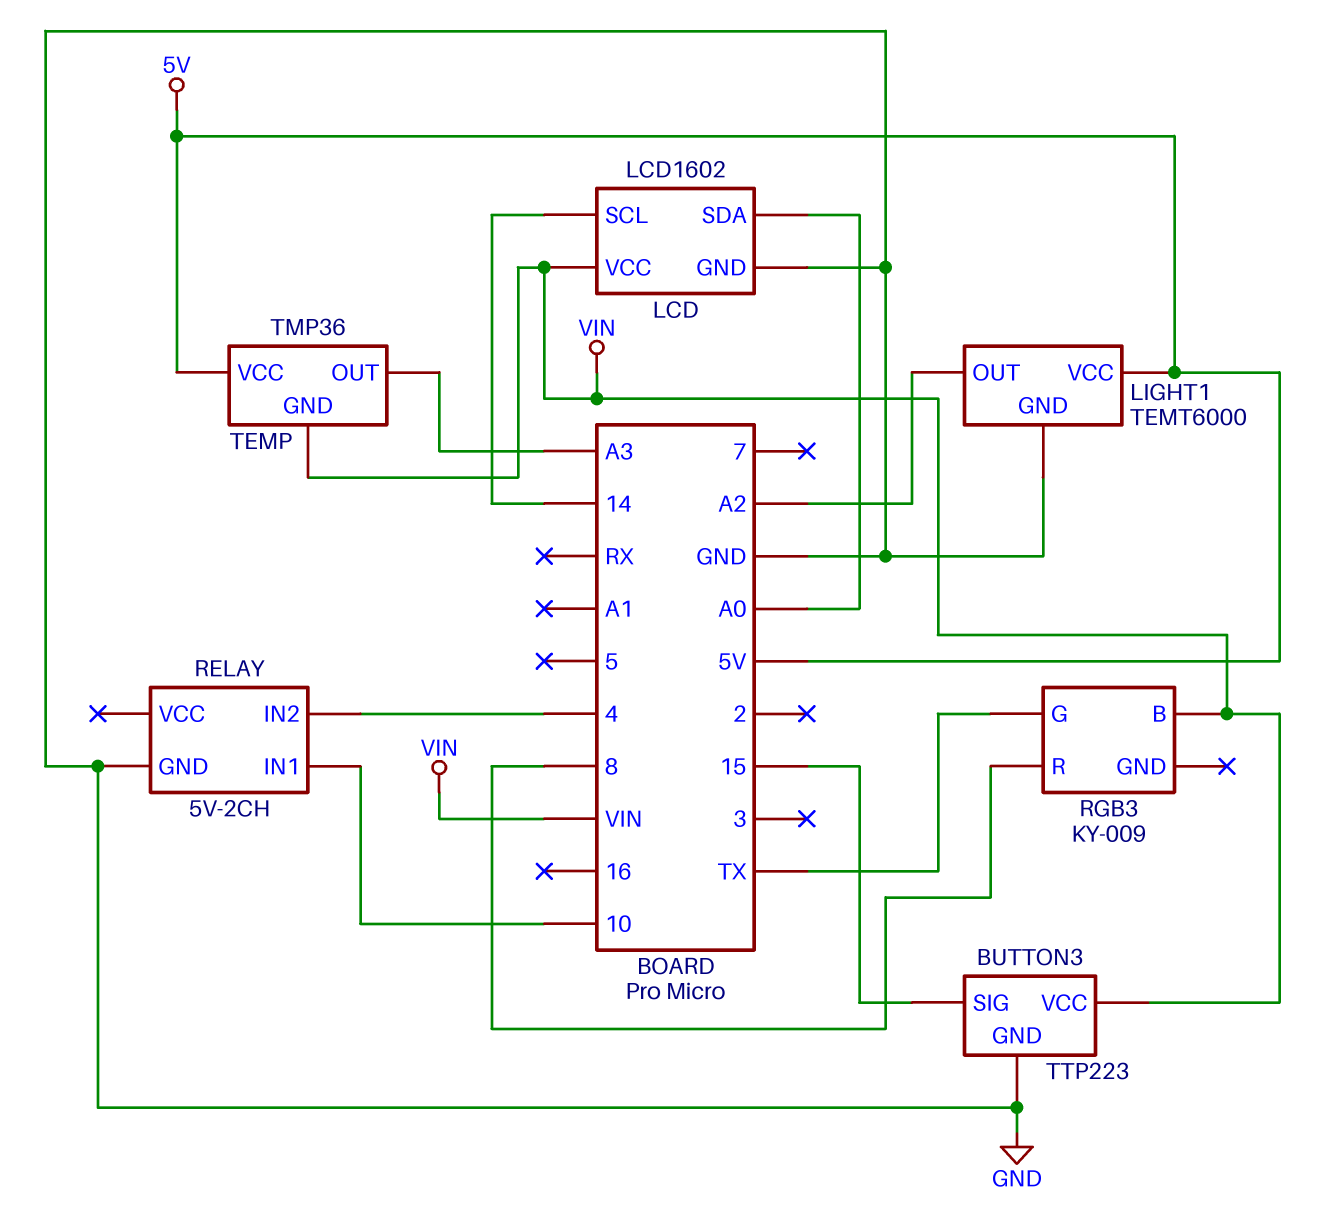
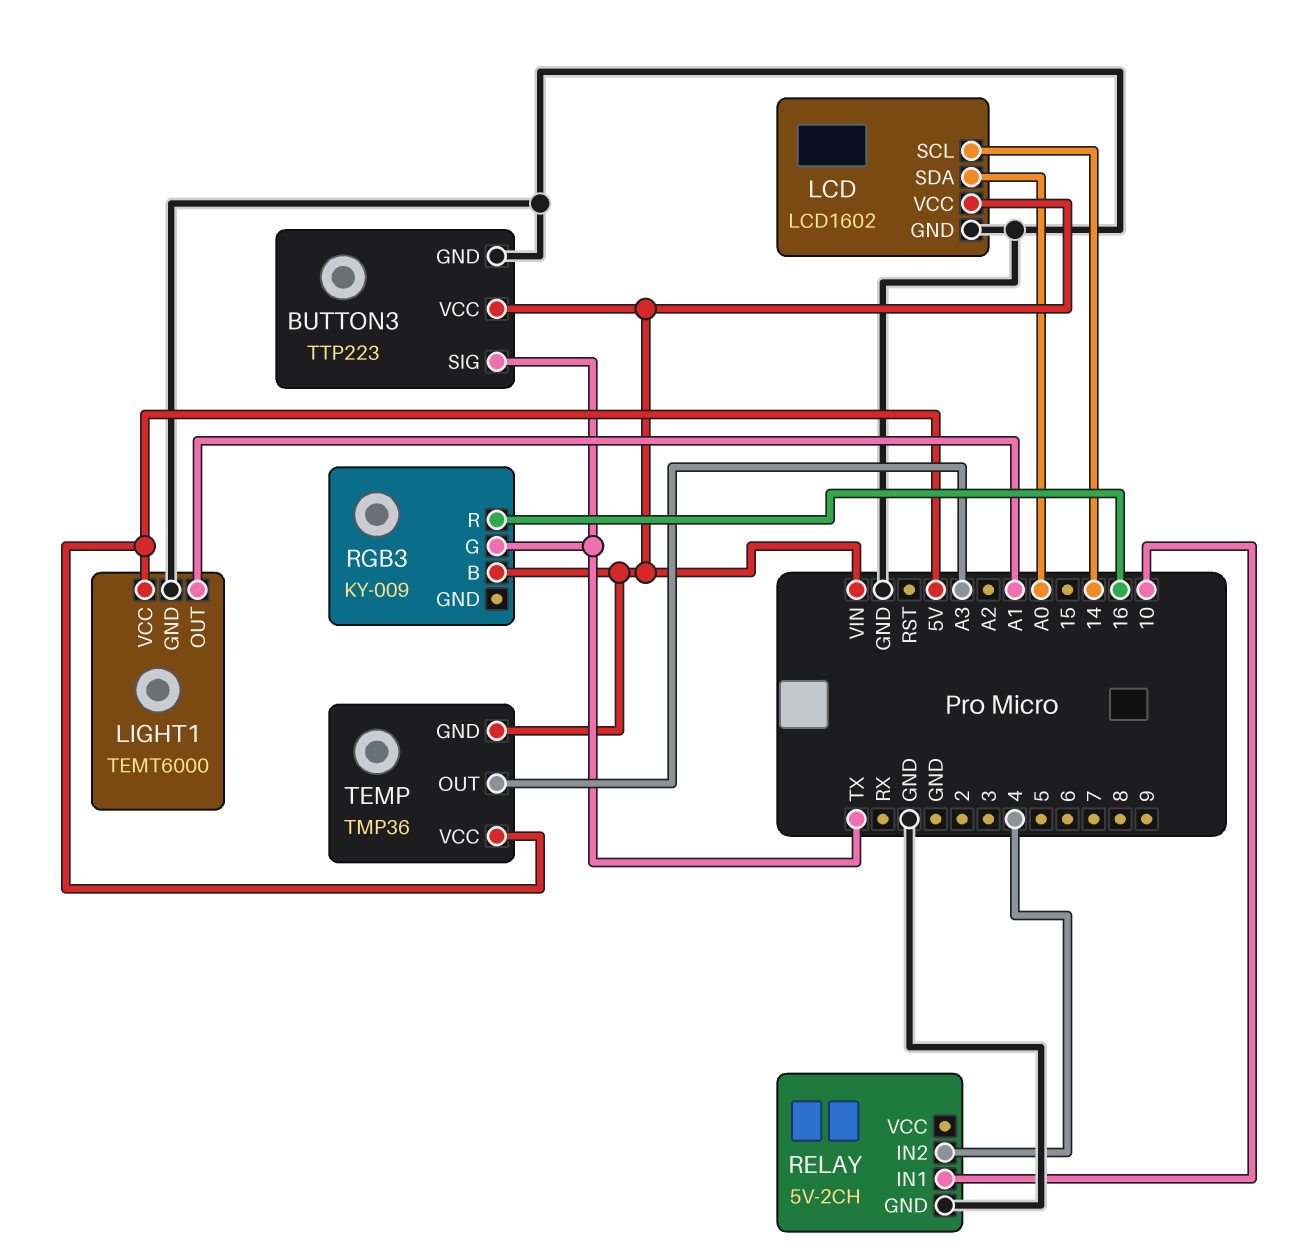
BUTTON3 pin SIG: 15 -> TX
LIGHT1 pin OUT: A2 -> A1
RGB3 pin R: 8 -> 16

